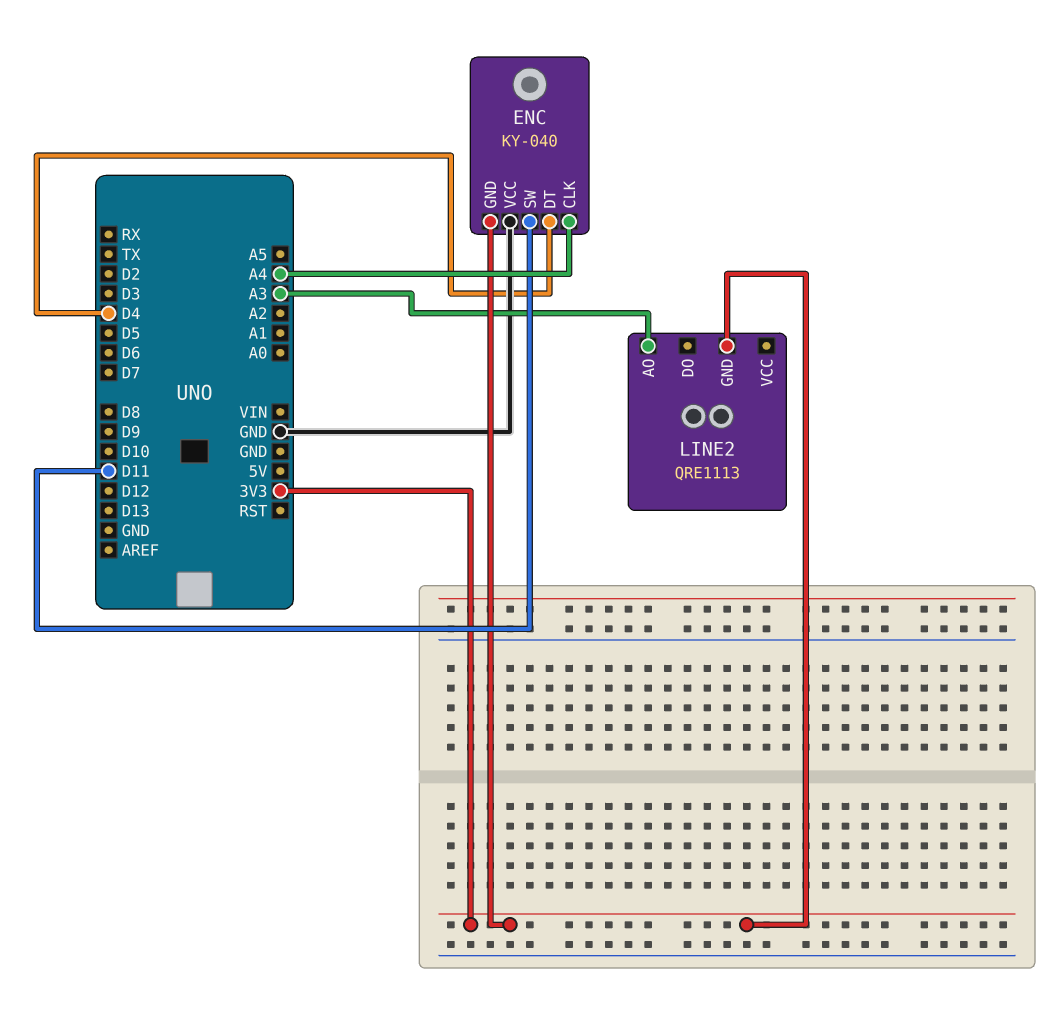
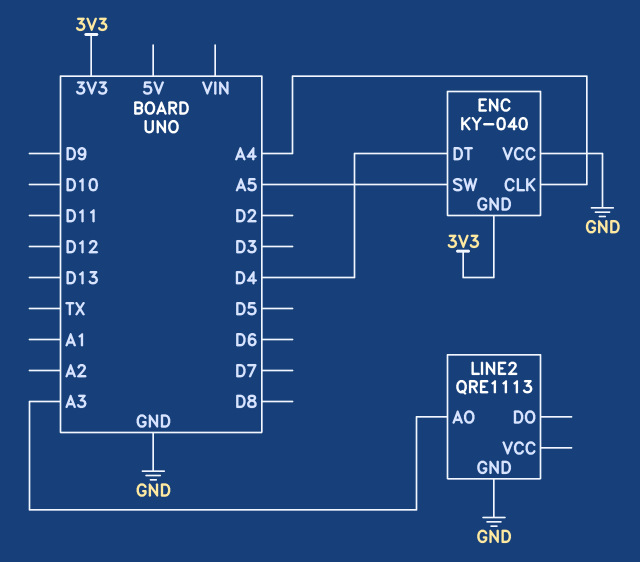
ENC pin SW: D11 -> A5
LINE2 pin GND: 3V3 -> GND

